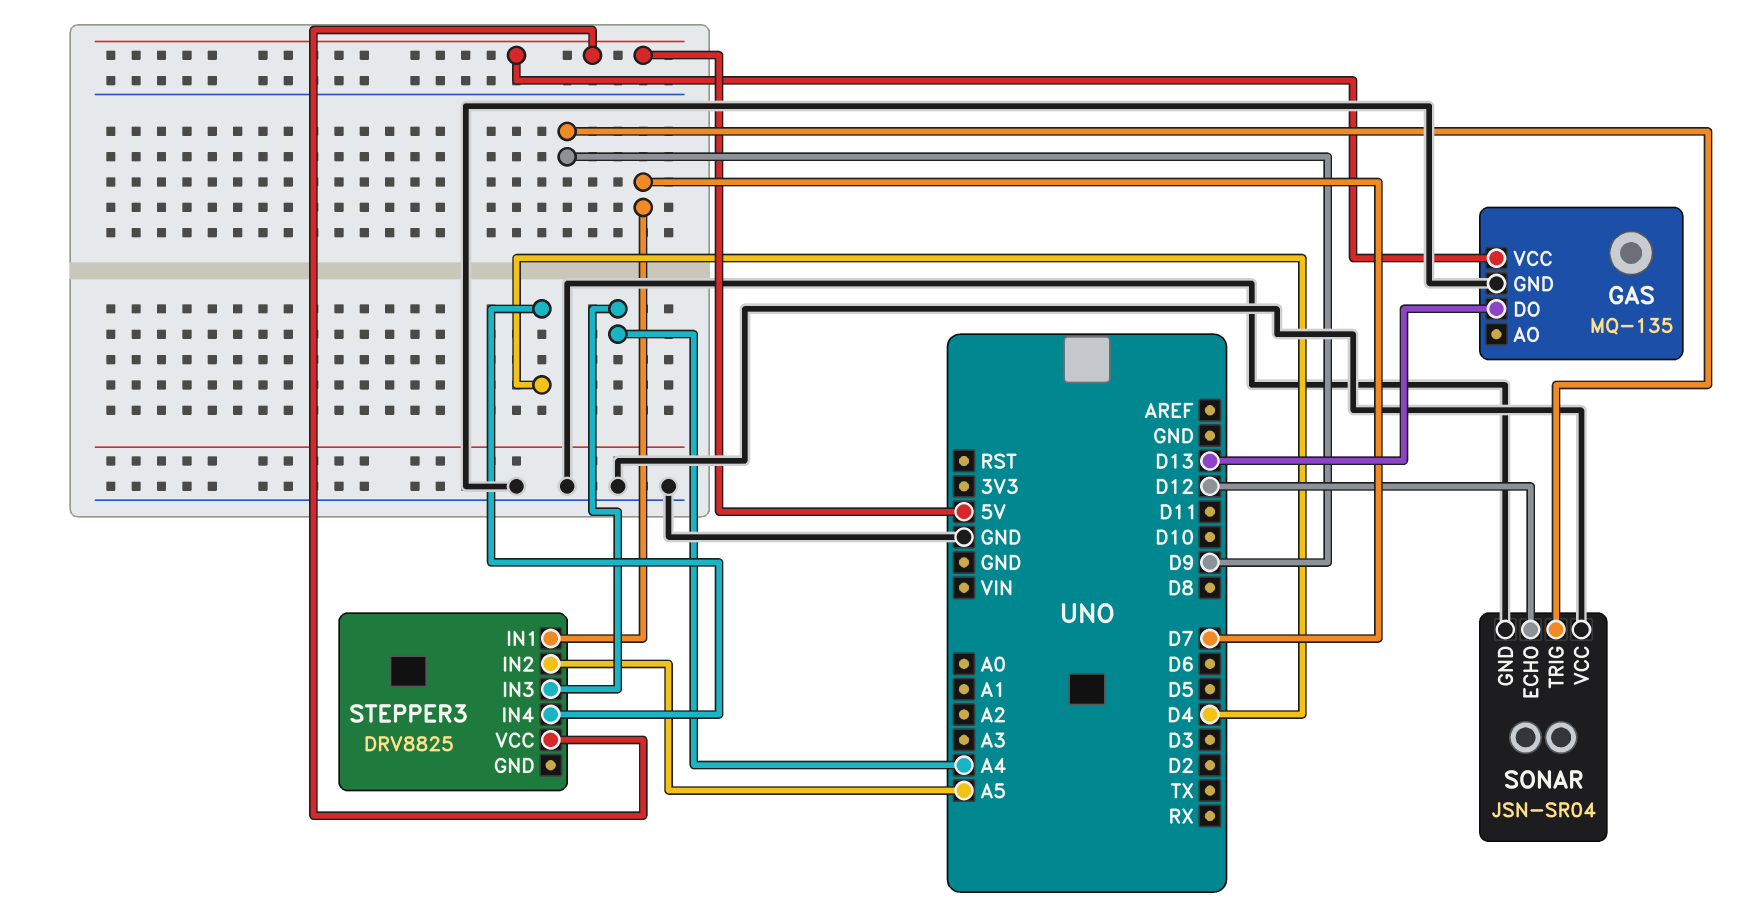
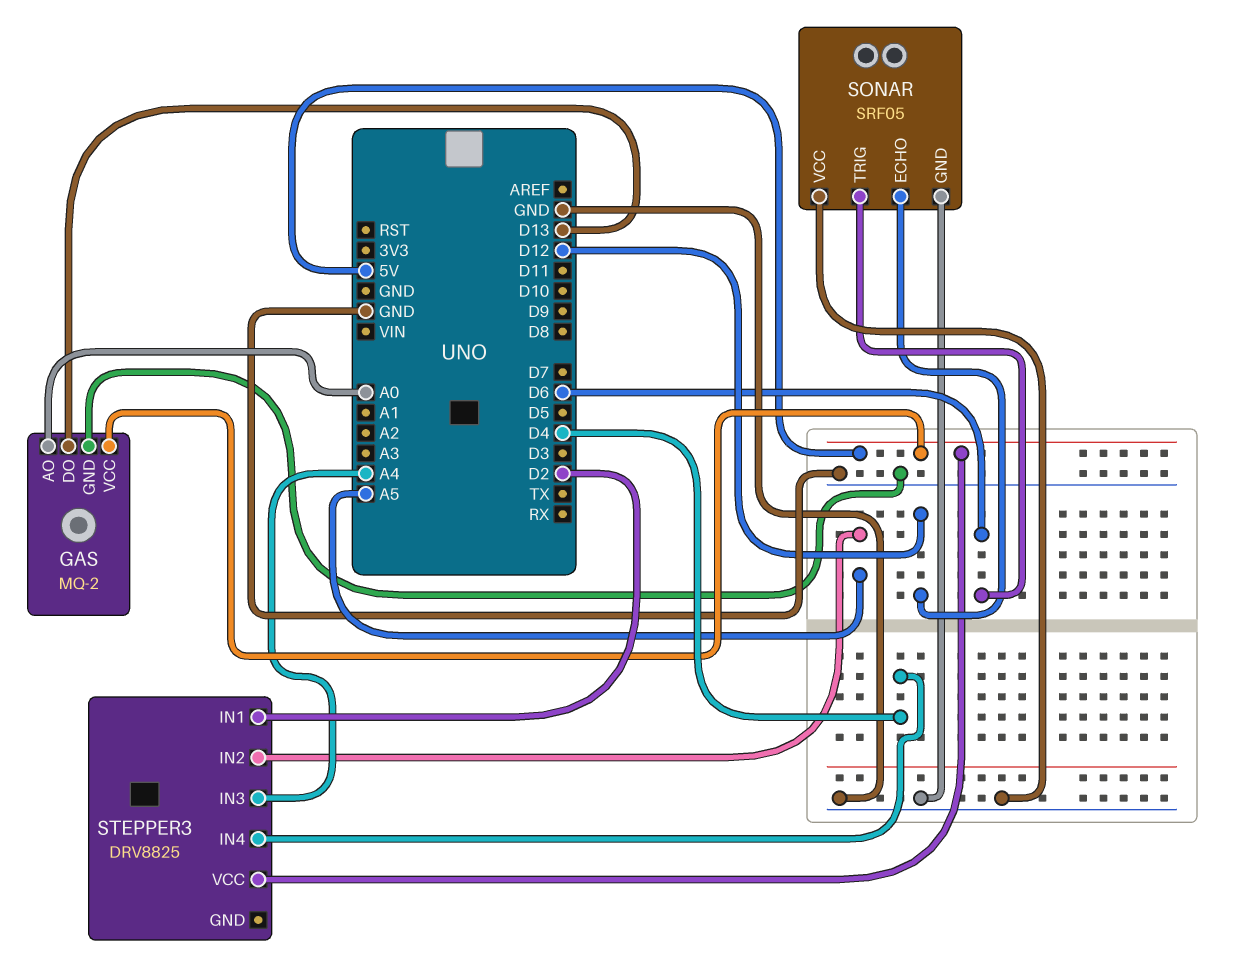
GAS: MQ-135 -> MQ-2
GAS pin AO: none -> A0
SONAR: JSN-SR04 -> SRF05
SONAR pin TRIG: D9 -> D6
STEPPER3 pin IN1: D7 -> D2

